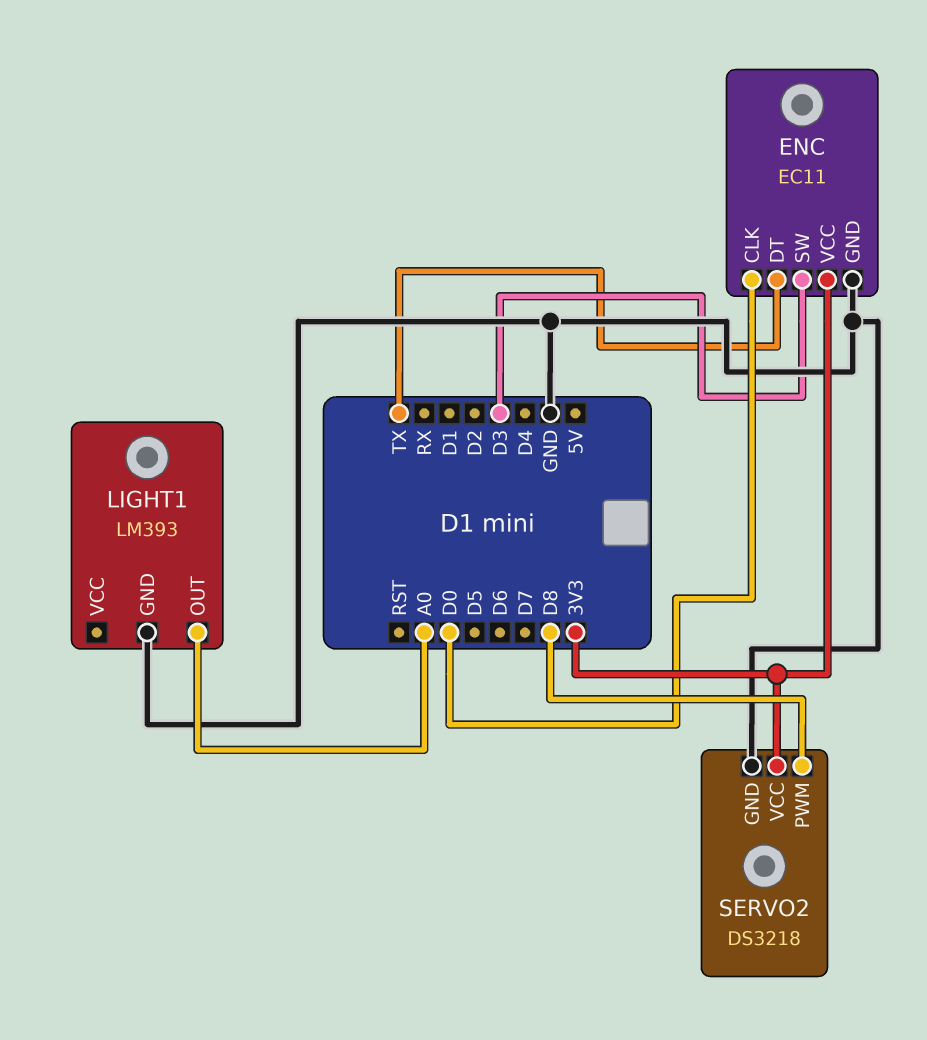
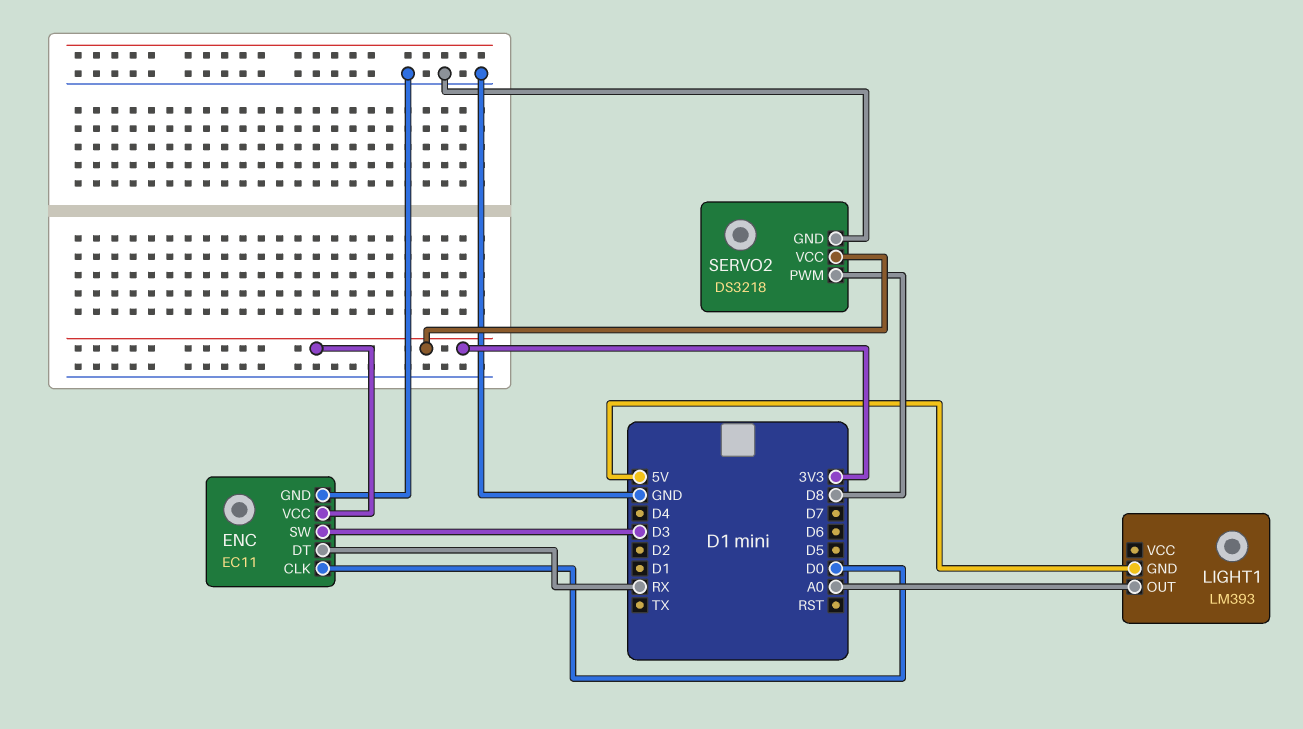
ENC pin DT: TX -> RX
LIGHT1 pin GND: GND -> 5V

